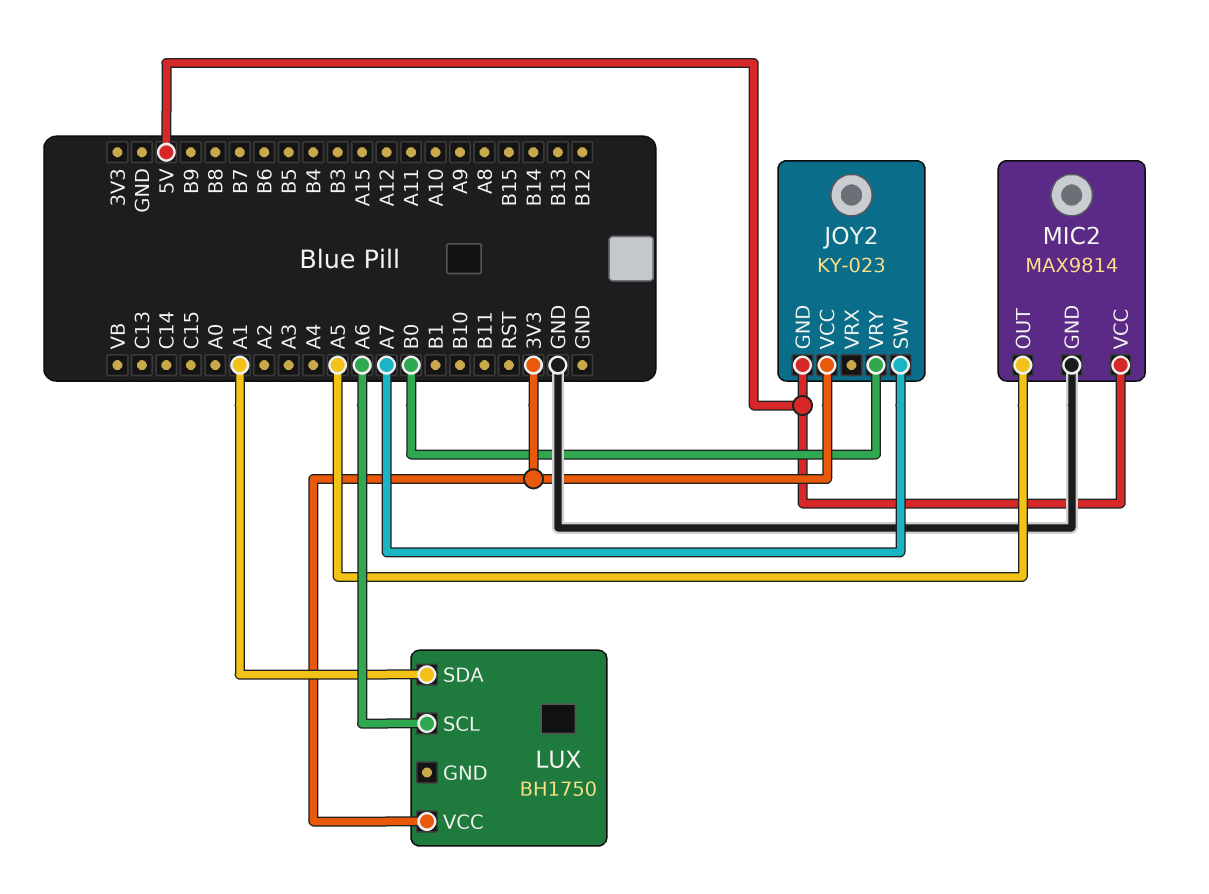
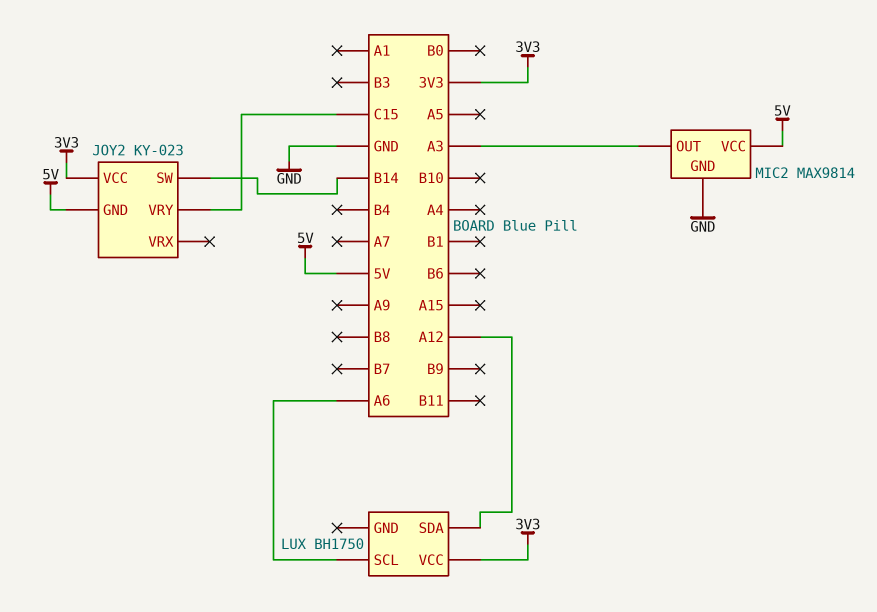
JOY2 pin SW: A7 -> B14
JOY2 pin VRY: B0 -> C15
LUX pin SDA: A1 -> A12
MIC2 pin OUT: A5 -> A3

